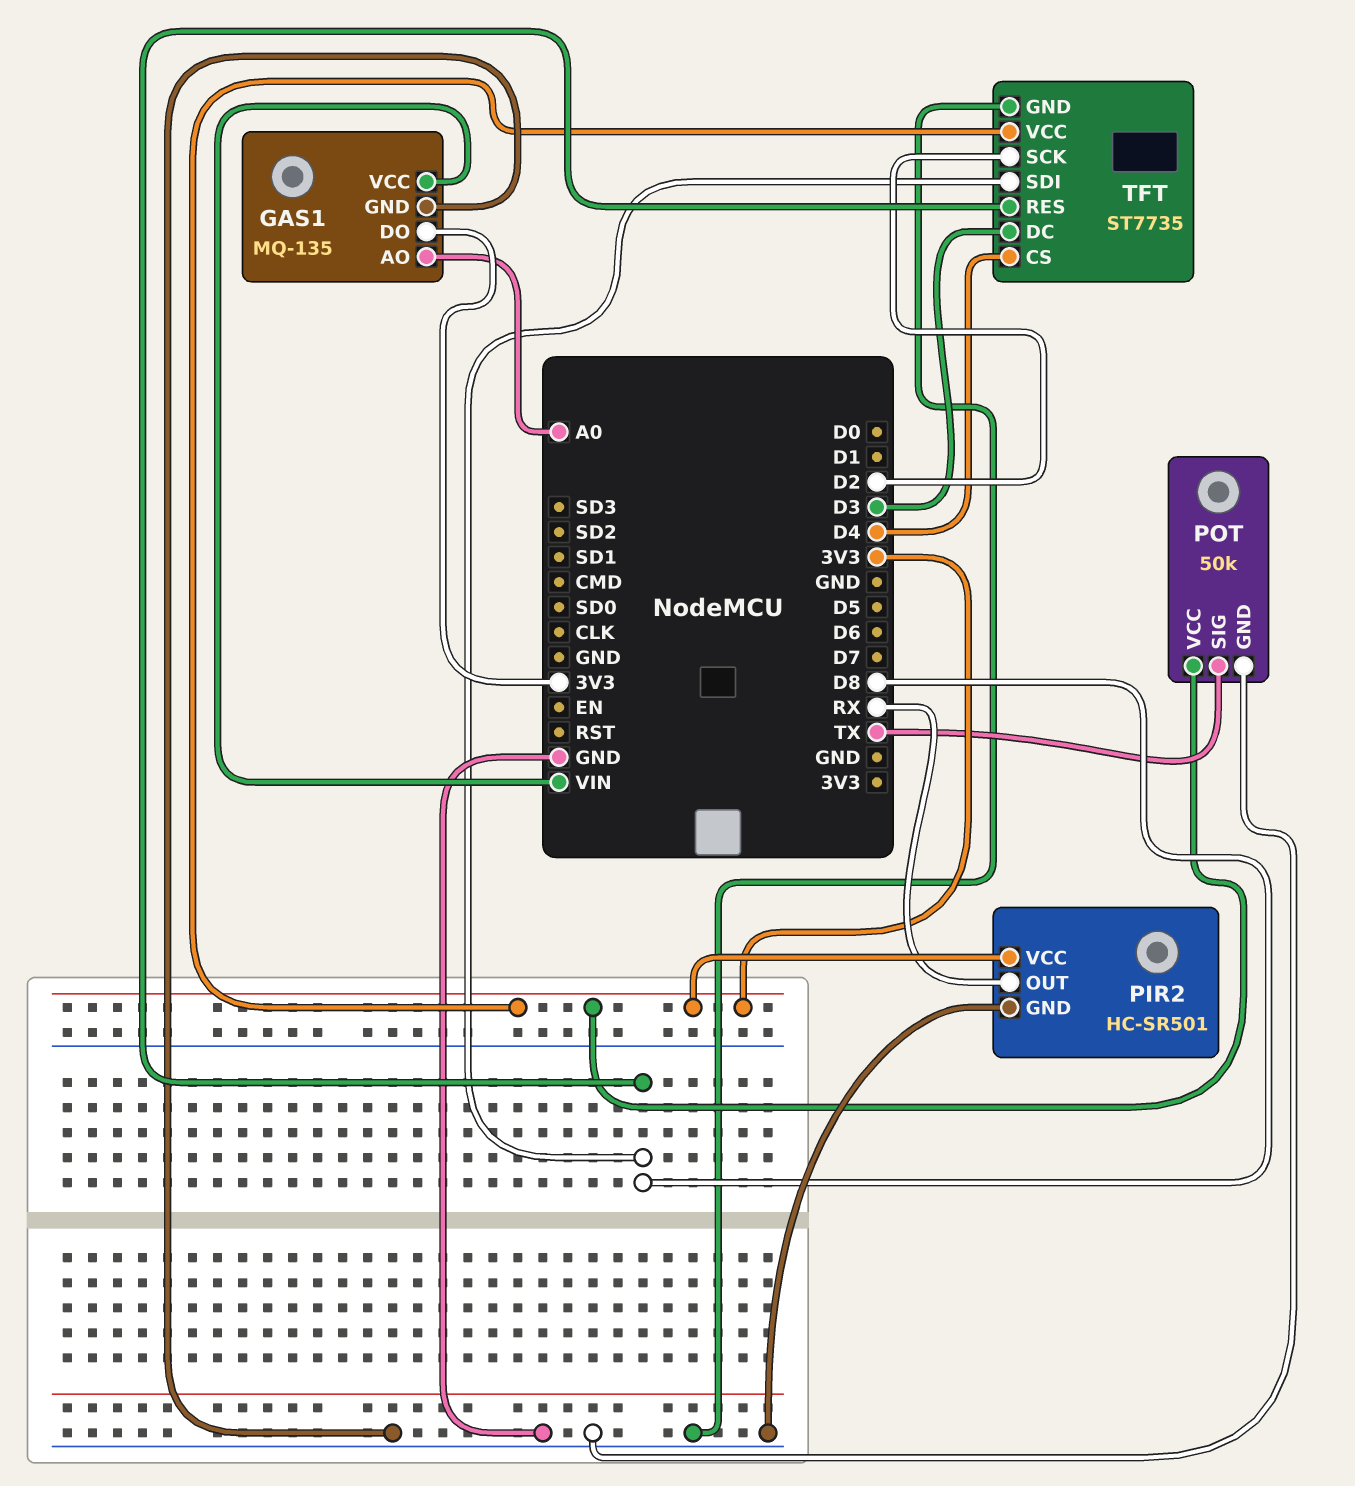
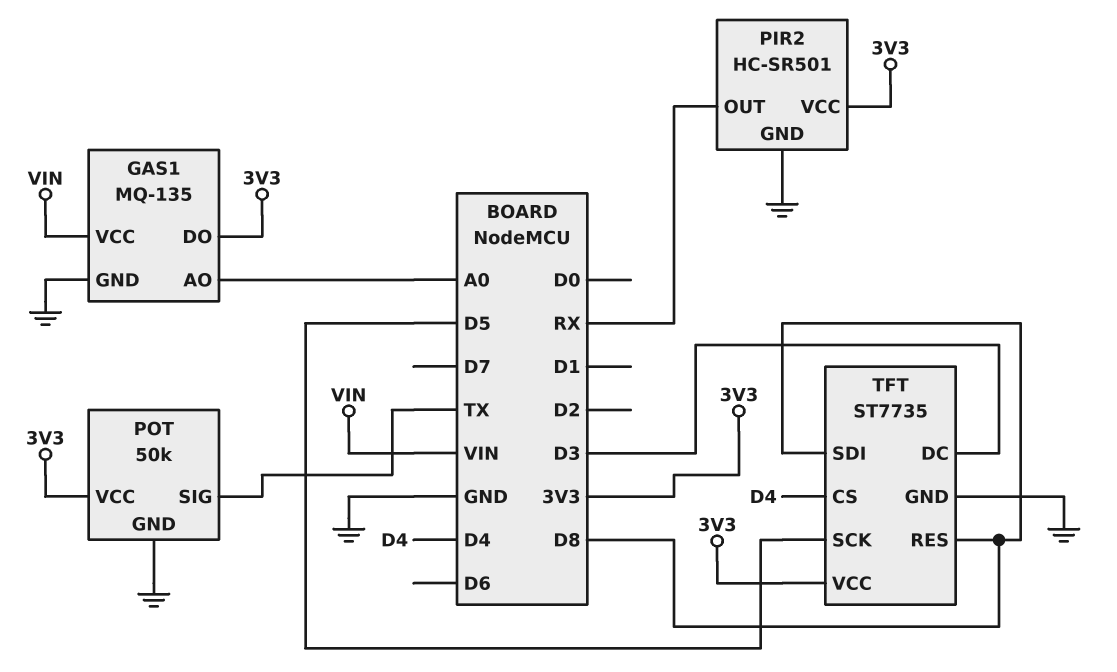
TFT pin SCK: D2 -> D5

